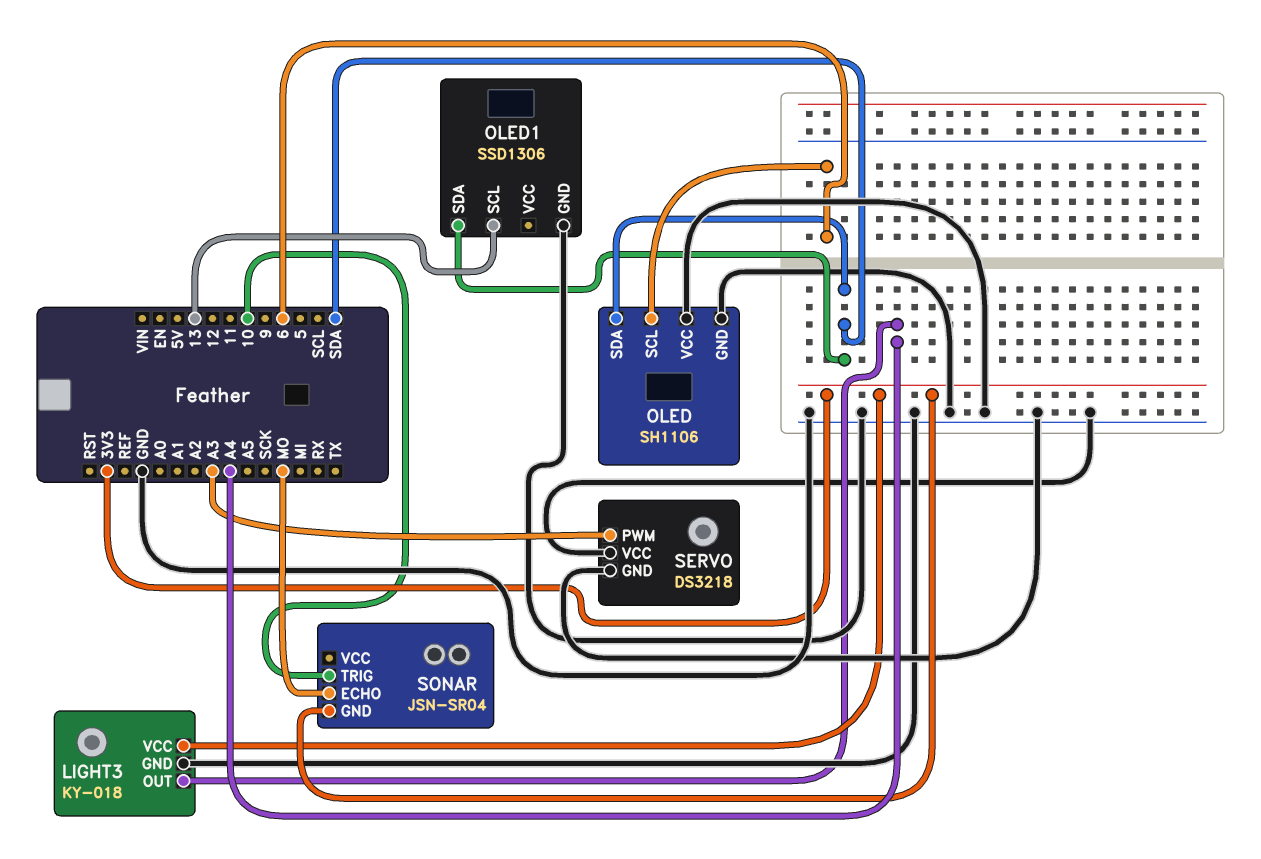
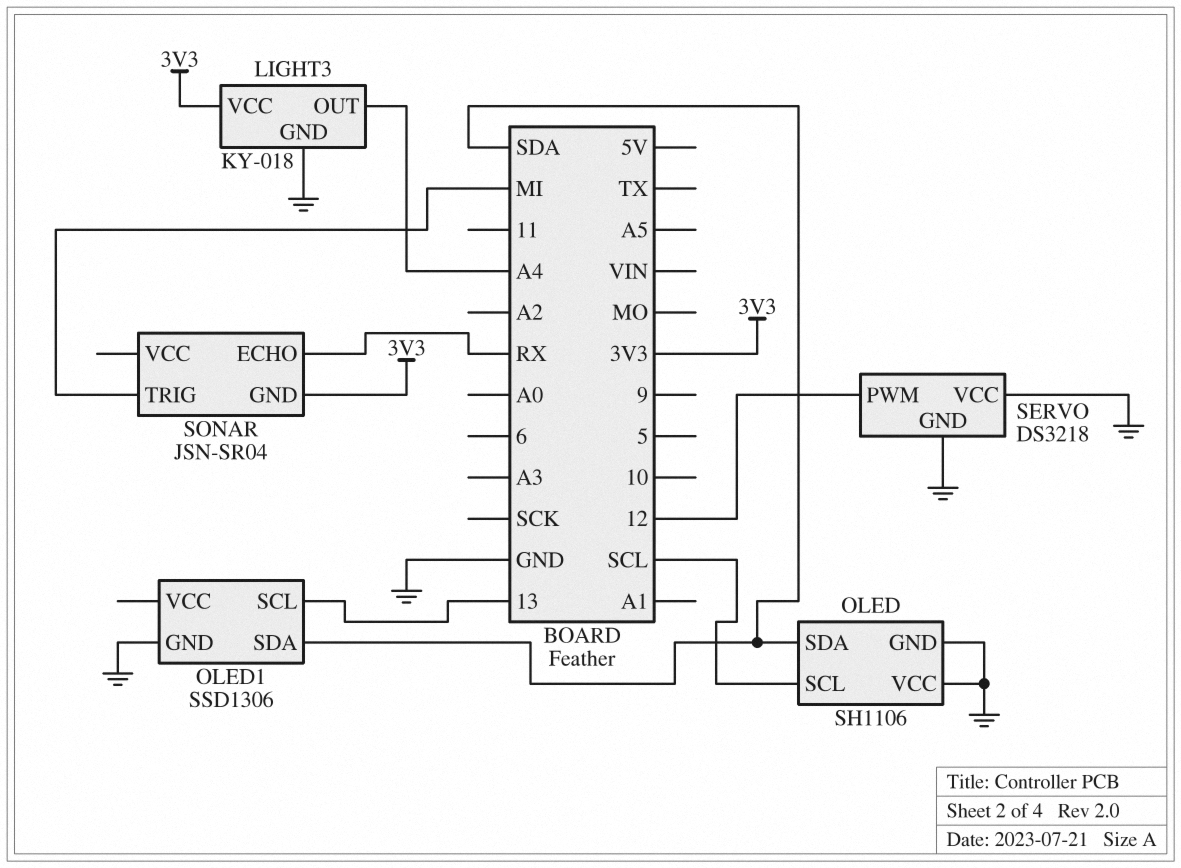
OLED pin SCL: 6 -> SCL
SERVO pin PWM: A3 -> 12
SONAR pin ECHO: MO -> RX
SONAR pin TRIG: 10 -> MI

